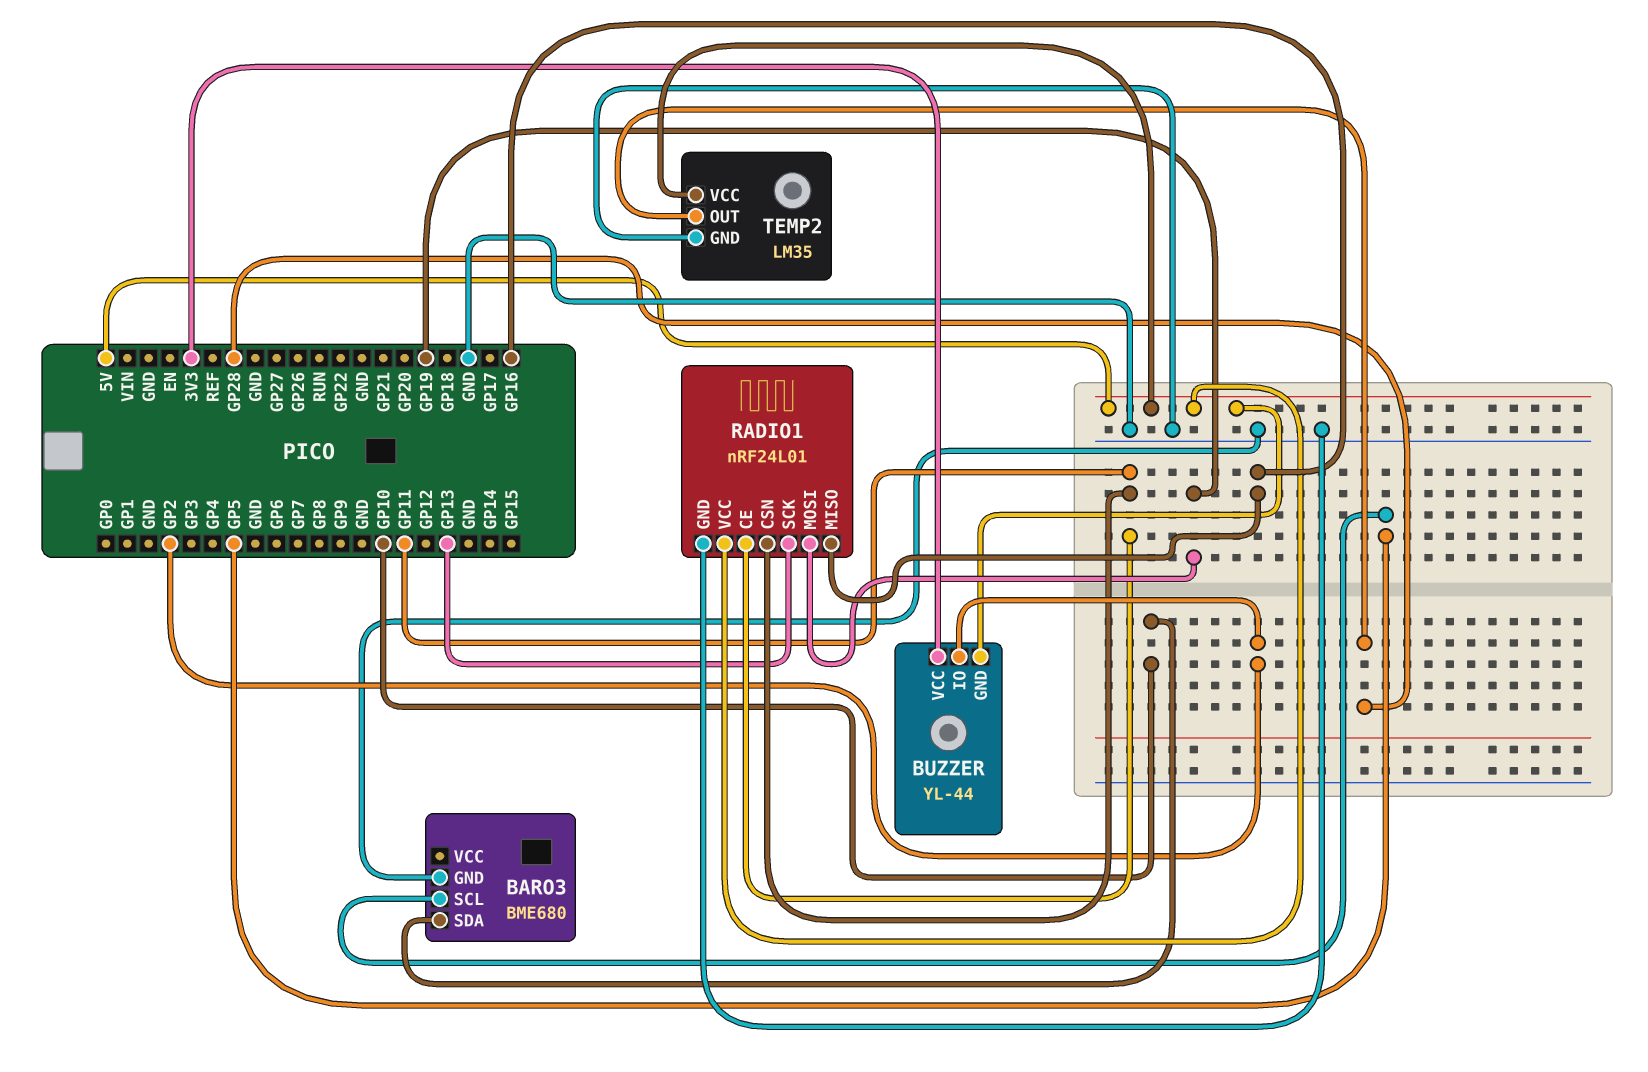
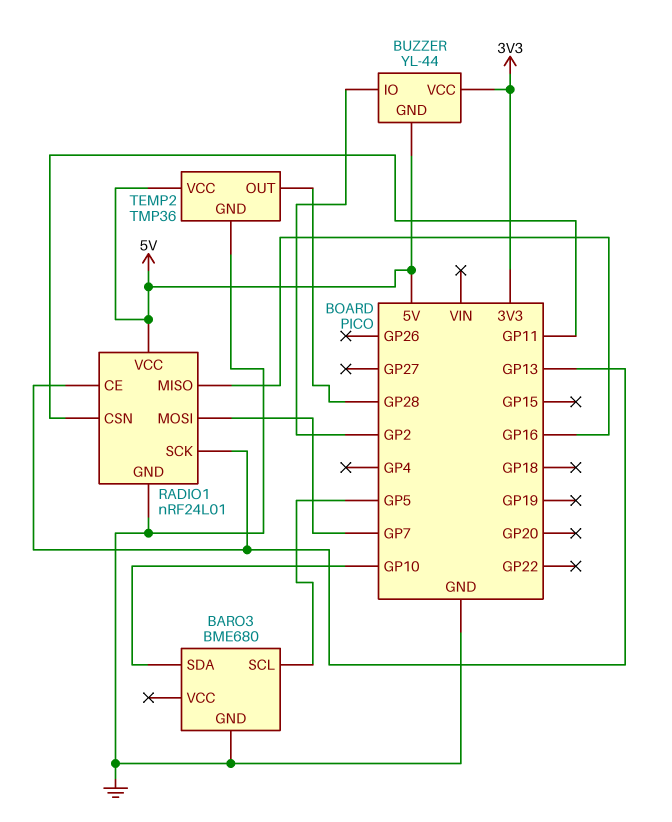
RADIO1 pin CE: GP11 -> GP13
RADIO1 pin MOSI: GP19 -> GP7
TEMP2: LM35 -> TMP36

